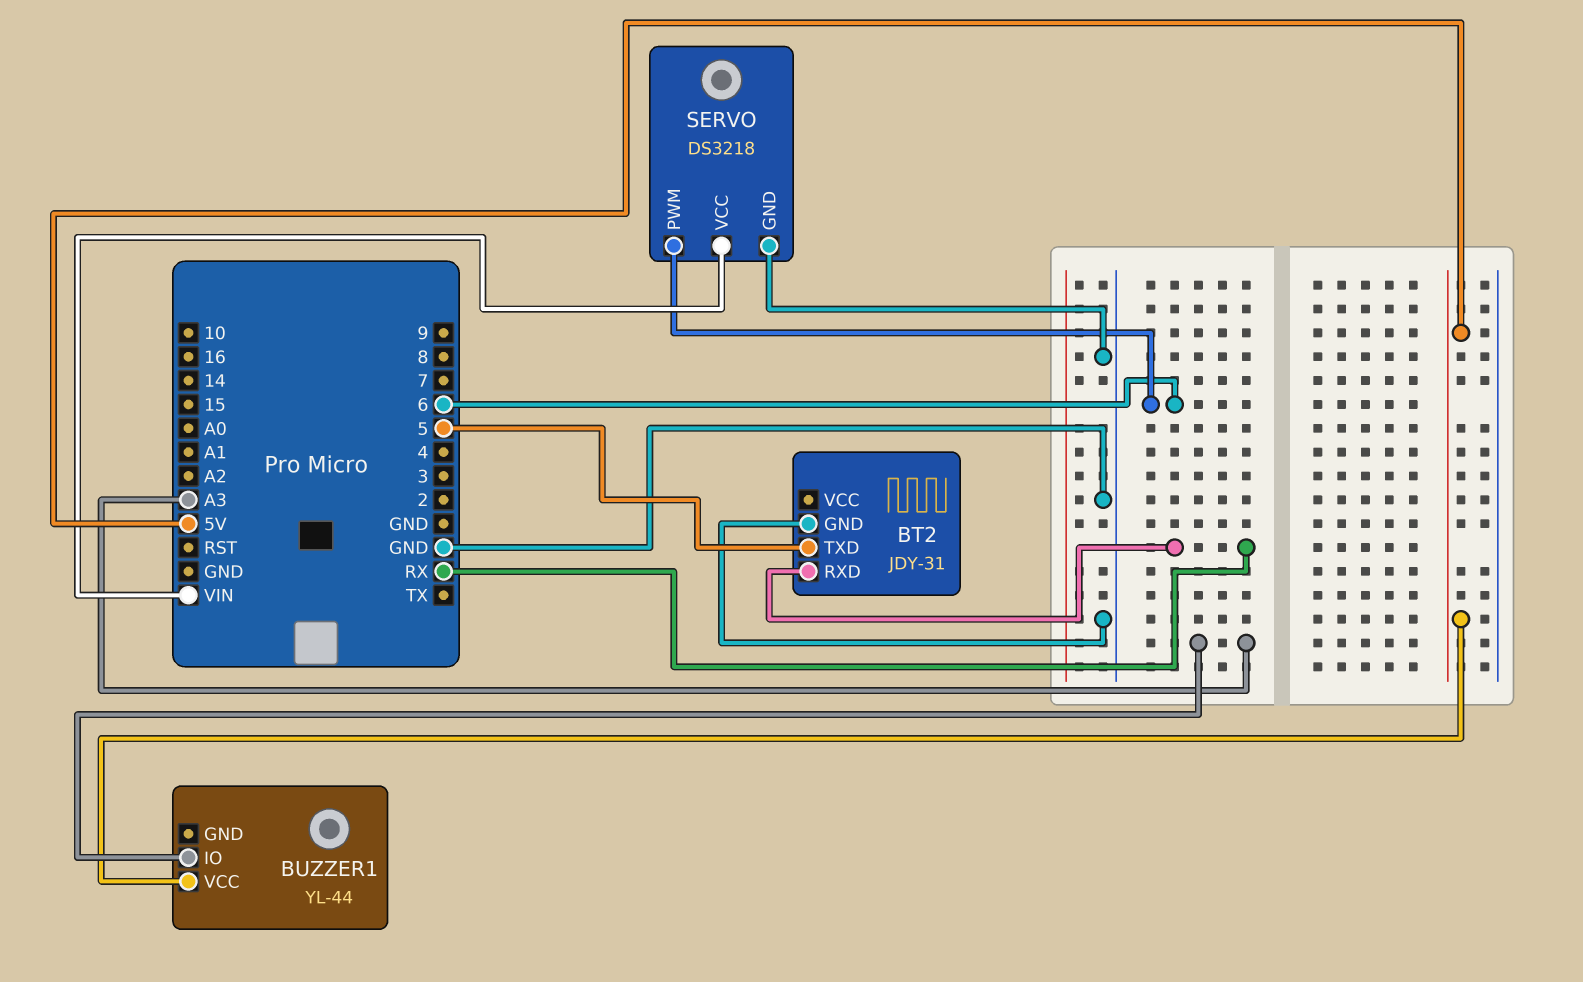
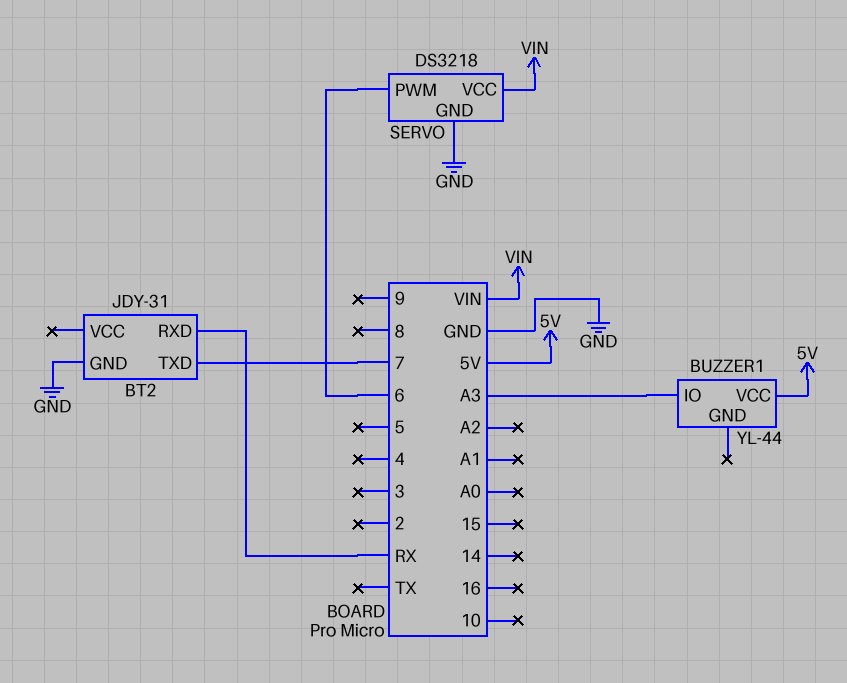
BT2 pin TXD: 5 -> 7

